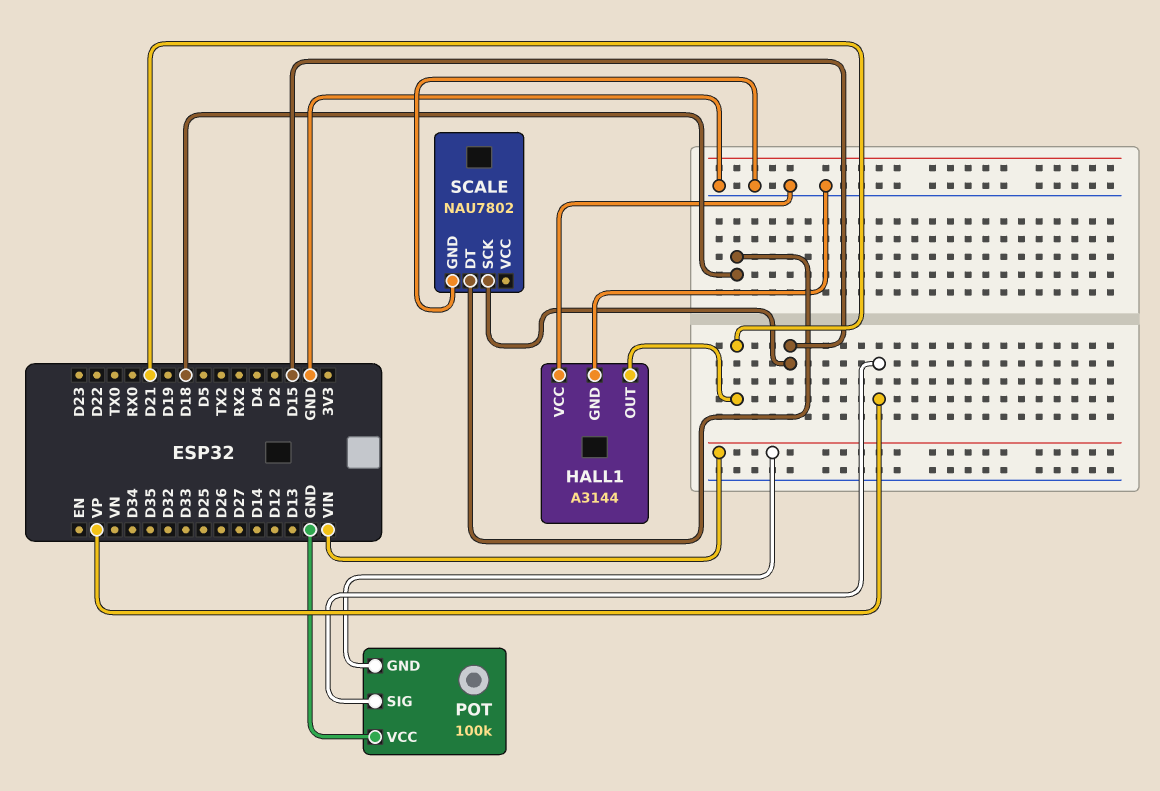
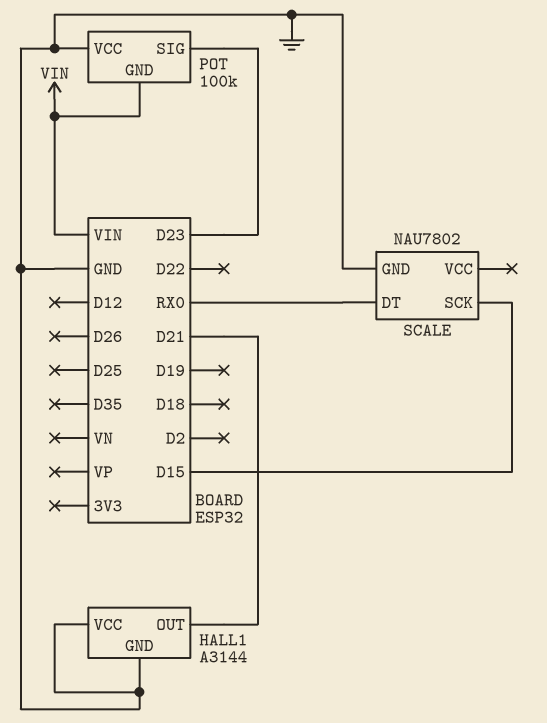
POT pin SIG: VP -> D23
SCALE pin DT: D18 -> RX0

